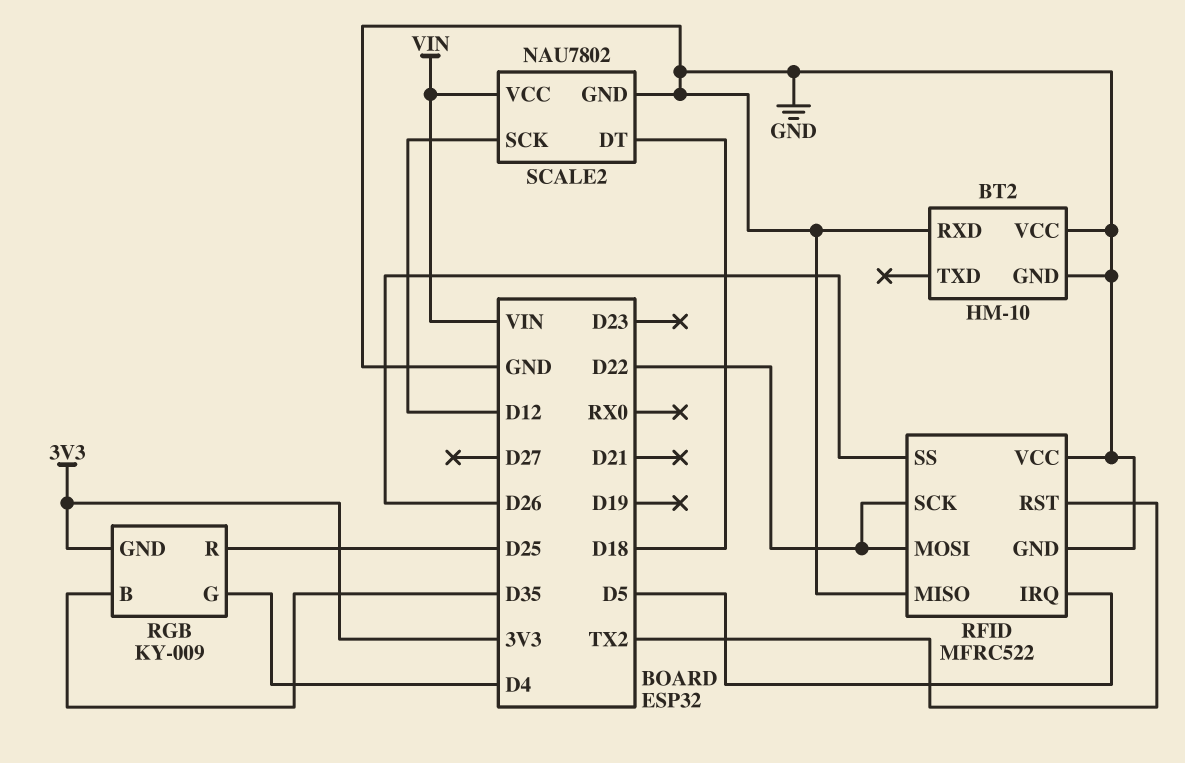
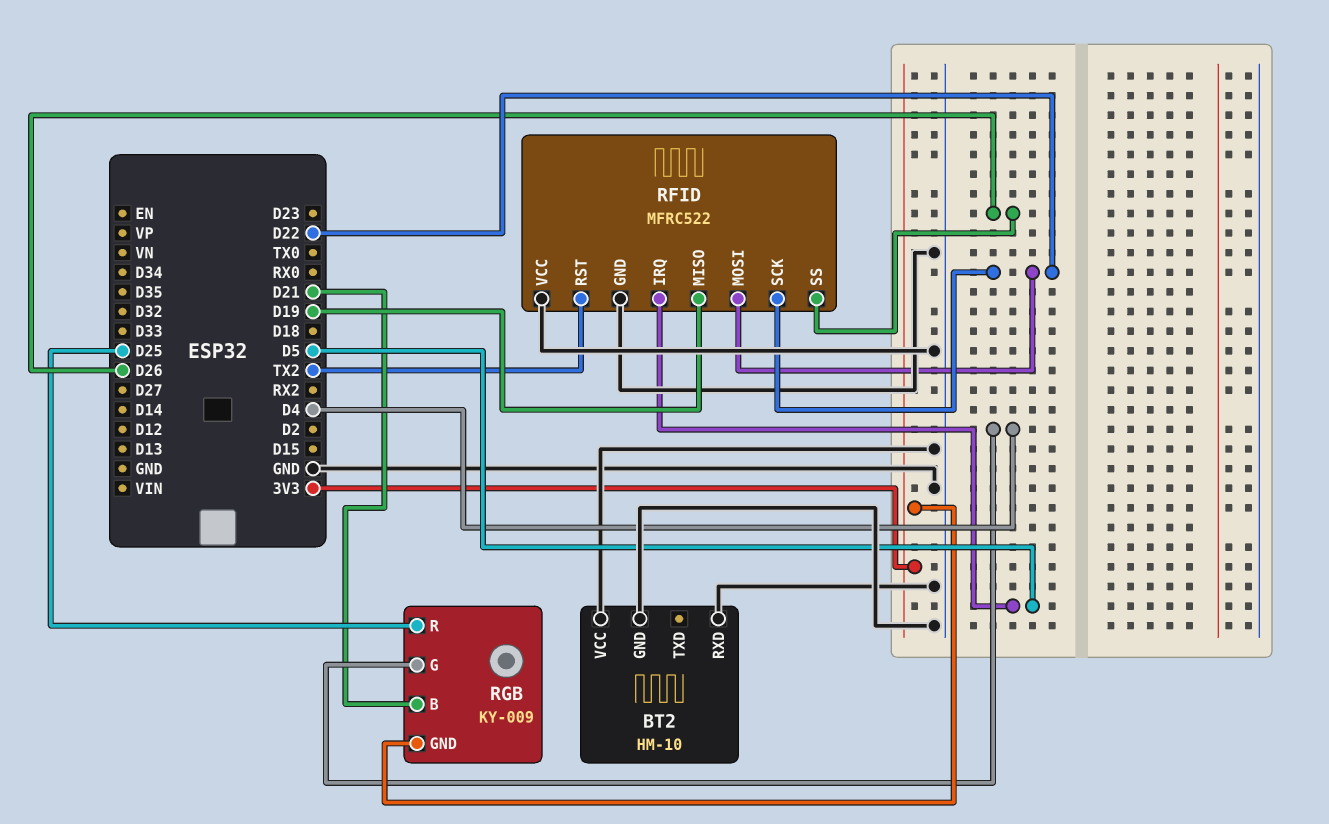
RFID pin MISO: GND -> D19
RGB pin B: D35 -> D21
SCALE2: NAU7802 -> none
SCALE2 pin DT: D18 -> none
SCALE2 pin GND: GND -> none
SCALE2 pin SCK: D12 -> none
SCALE2 pin VCC: VIN -> none

